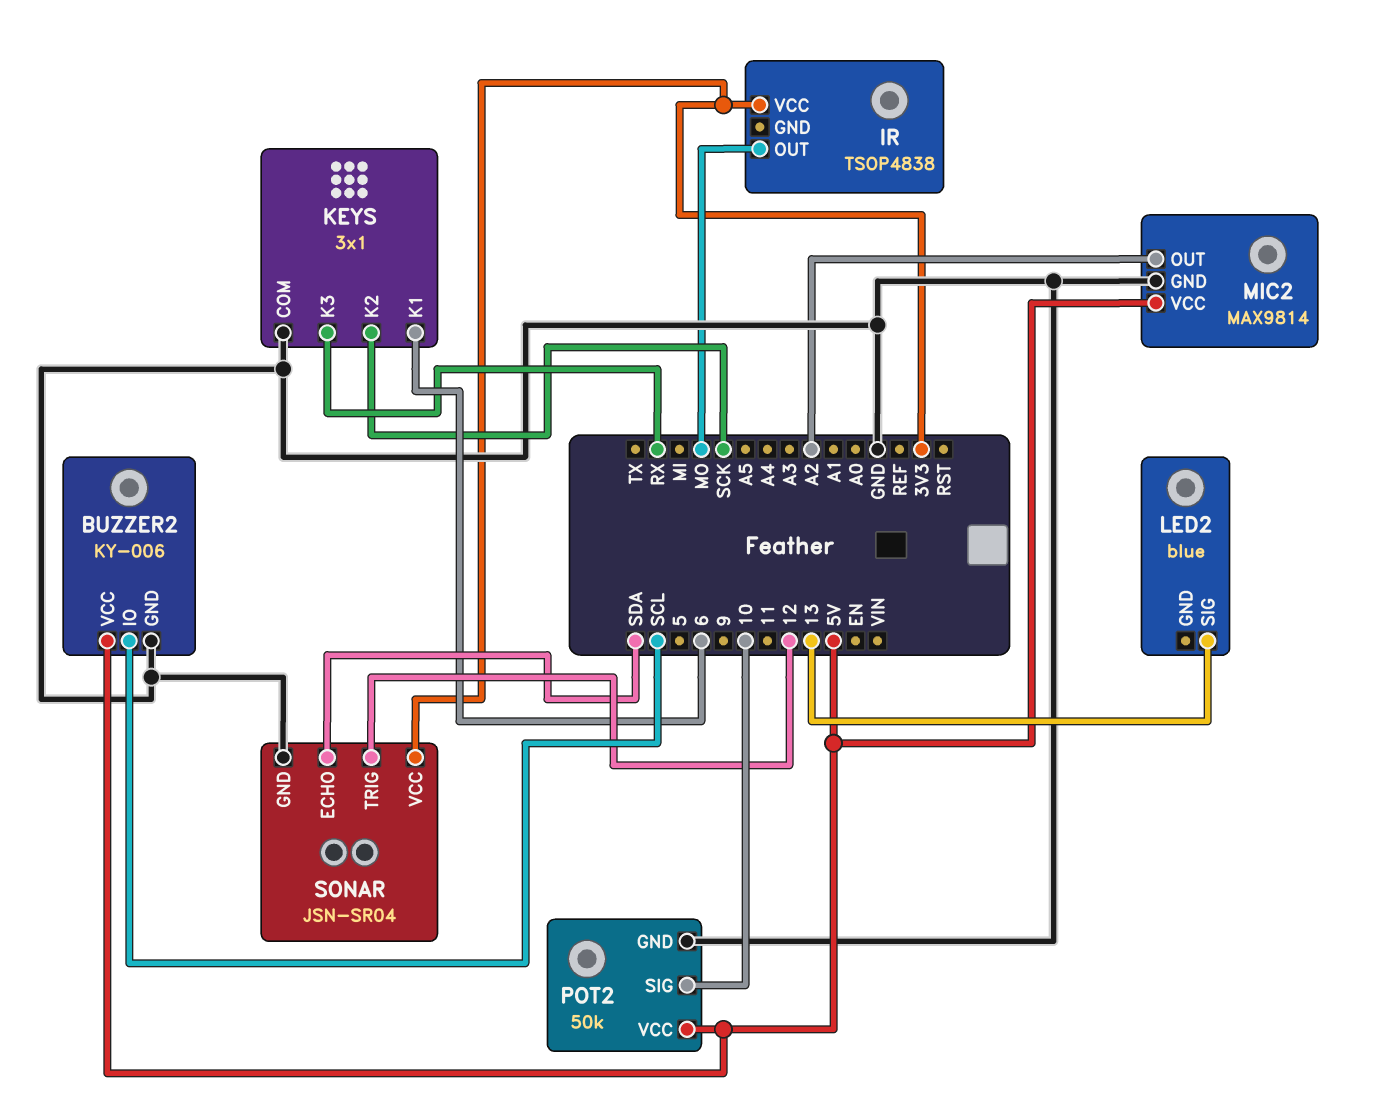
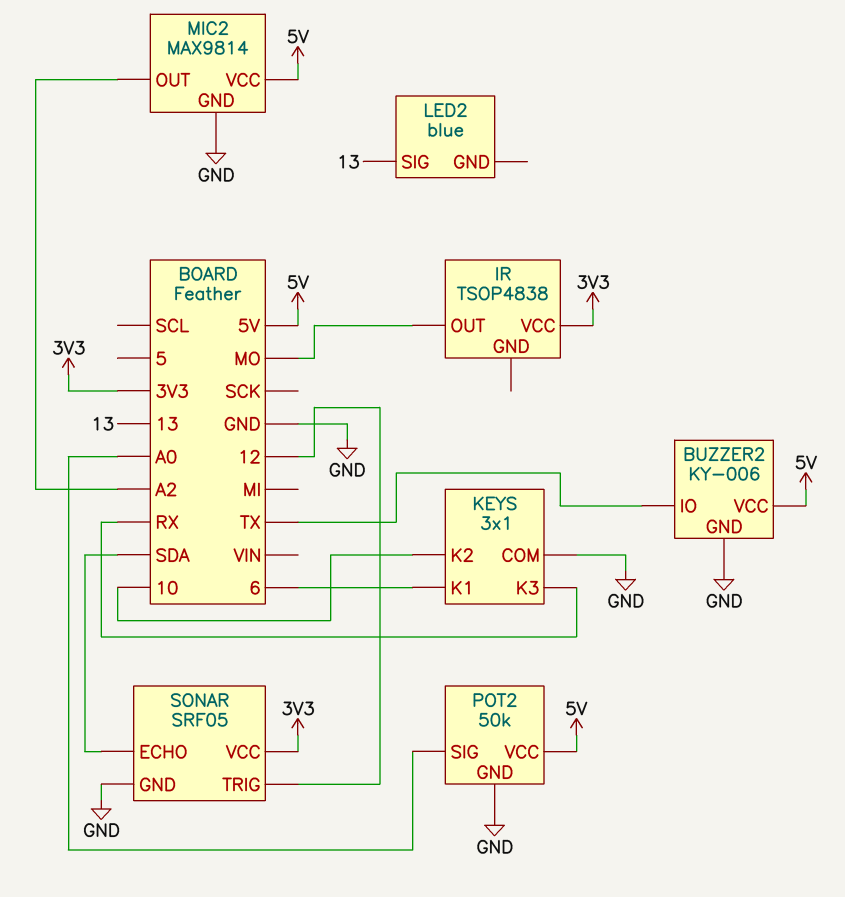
BUZZER2 pin IO: SCL -> TX
KEYS pin K2: SCK -> 10
POT2 pin SIG: 10 -> A0
SONAR: JSN-SR04 -> SRF05

